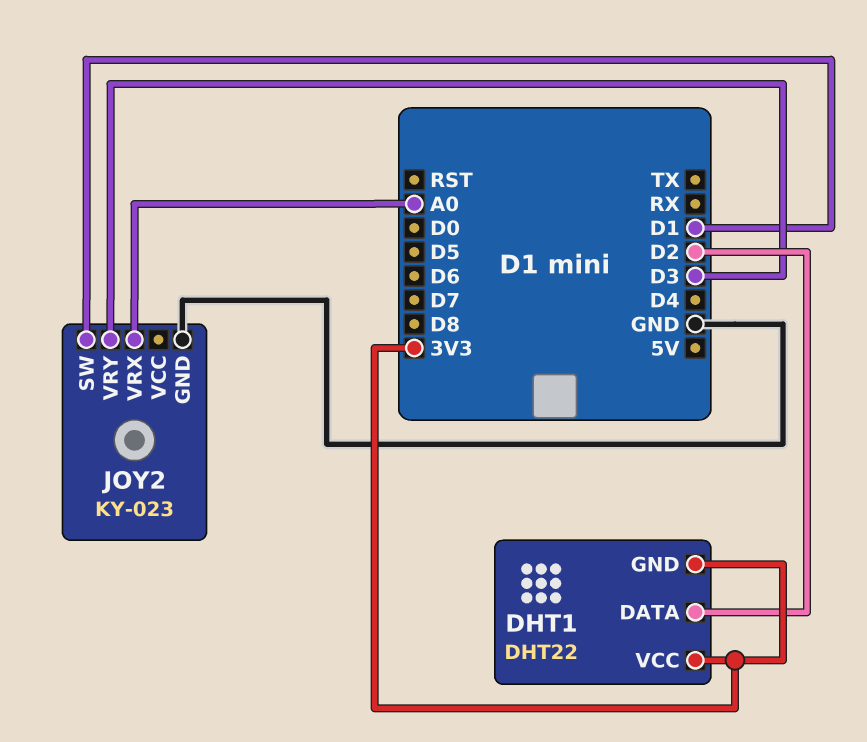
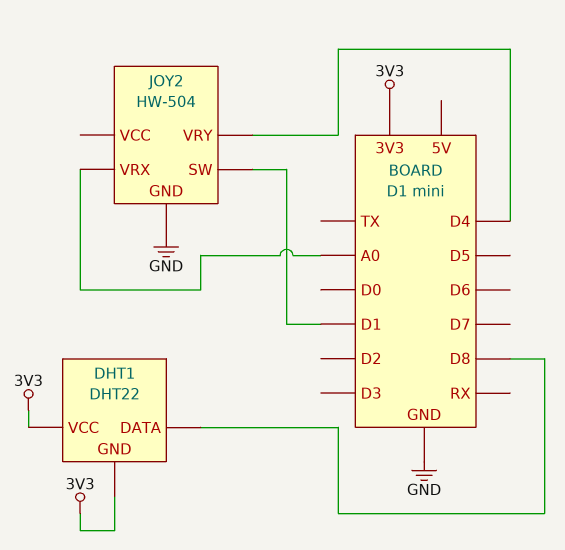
DHT1 pin DATA: D2 -> D8
JOY2: KY-023 -> HW-504
JOY2 pin VRY: D3 -> D4

